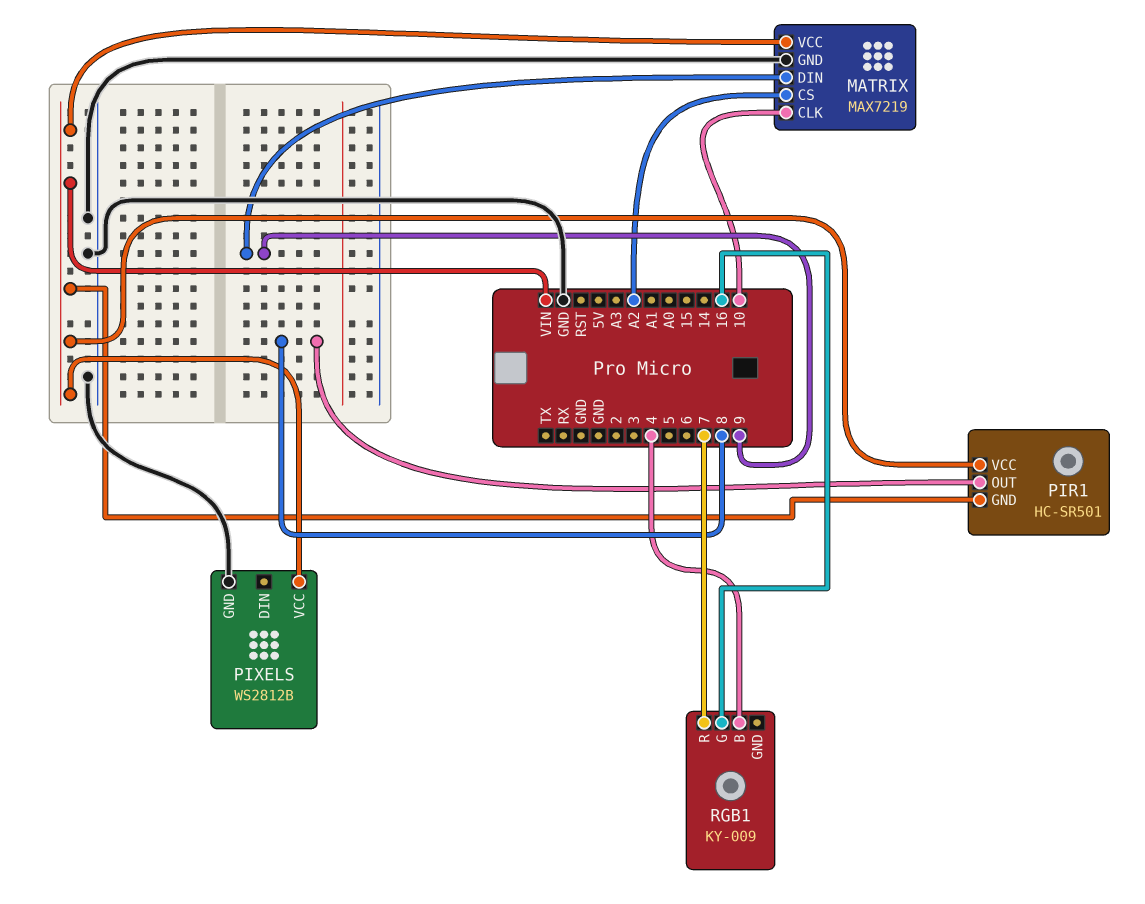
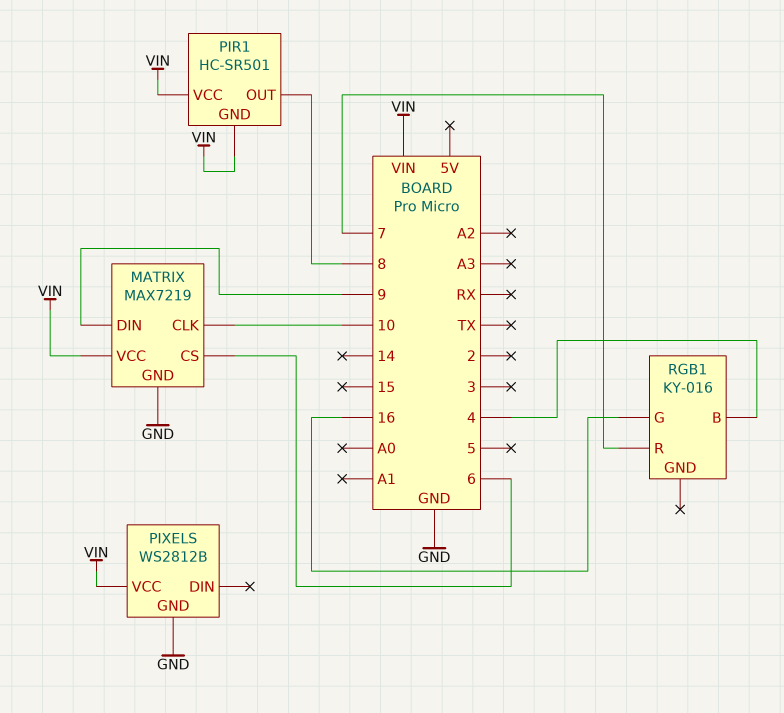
MATRIX pin CS: A2 -> 6
RGB1: KY-009 -> KY-016

